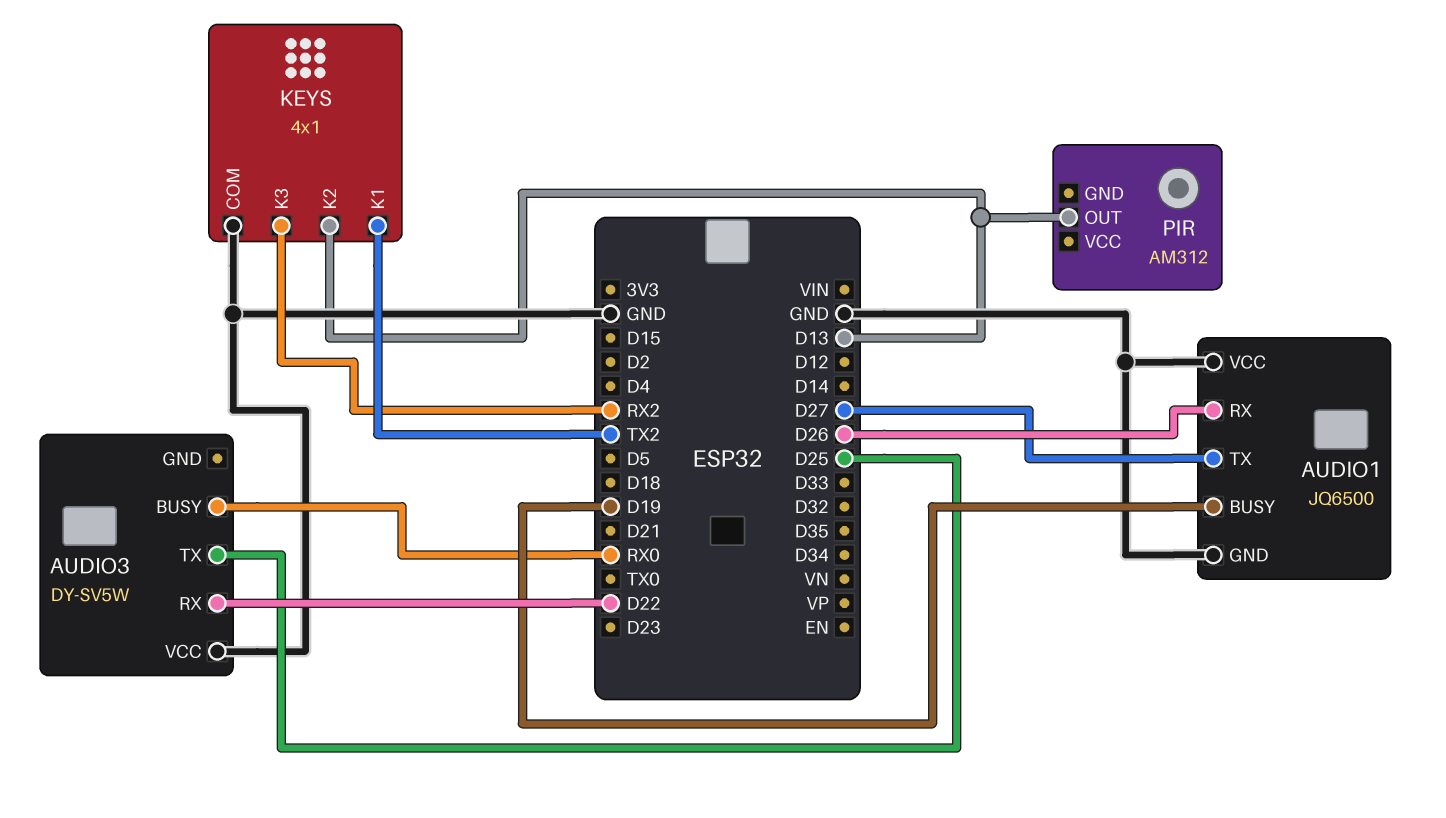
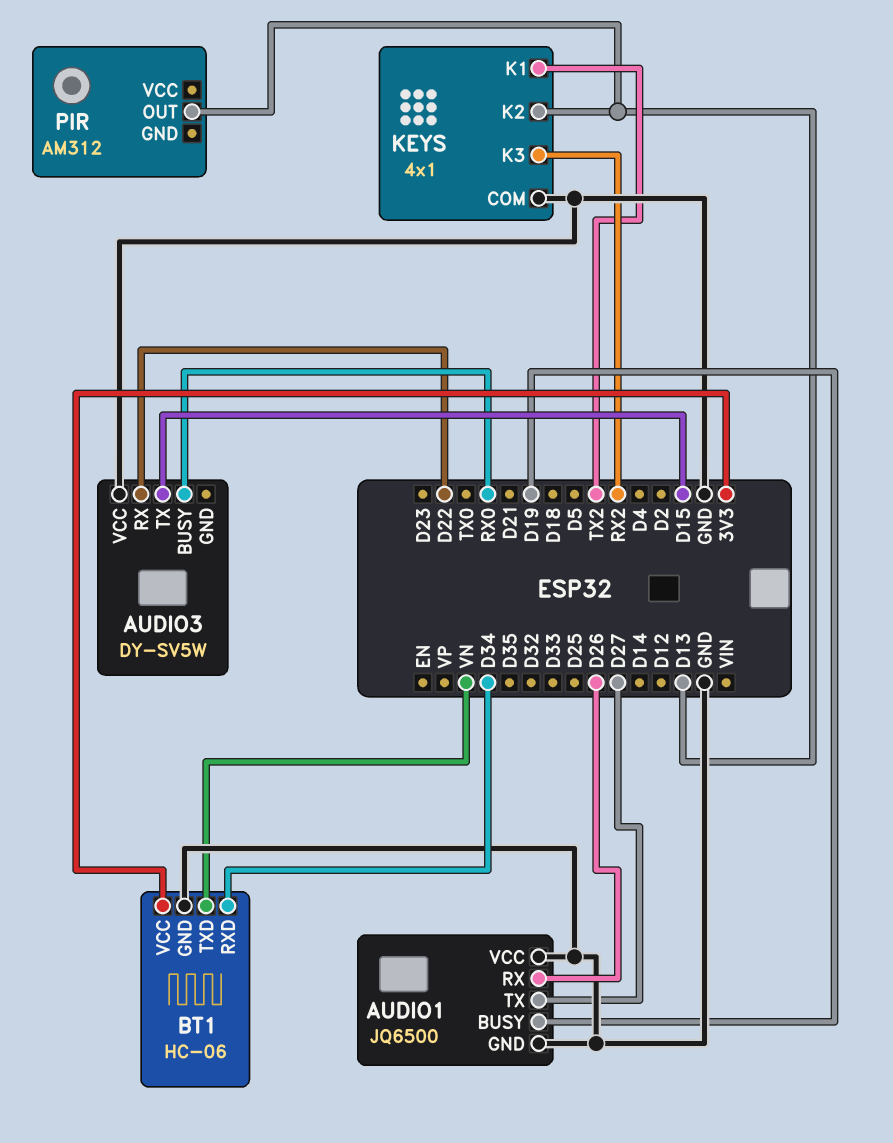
AUDIO3 pin TX: D25 -> D15
BT1: none -> HC-06
BT1 pin GND: none -> GND
BT1 pin RXD: none -> D34
BT1 pin TXD: none -> VN
BT1 pin VCC: none -> 3V3

